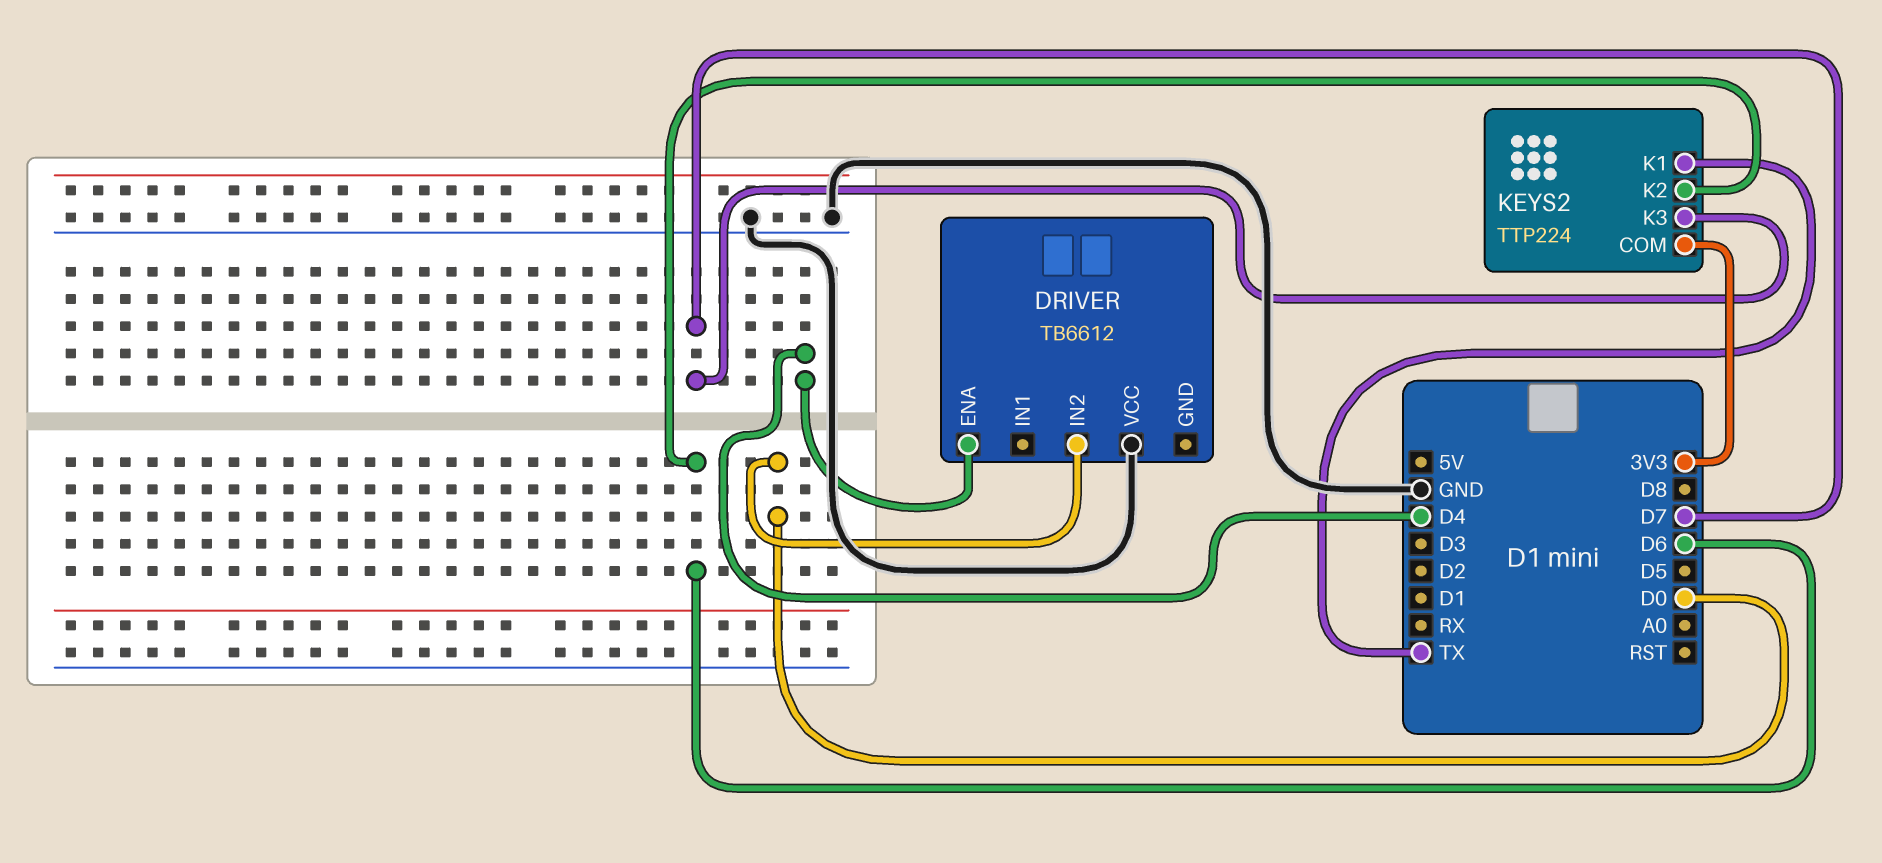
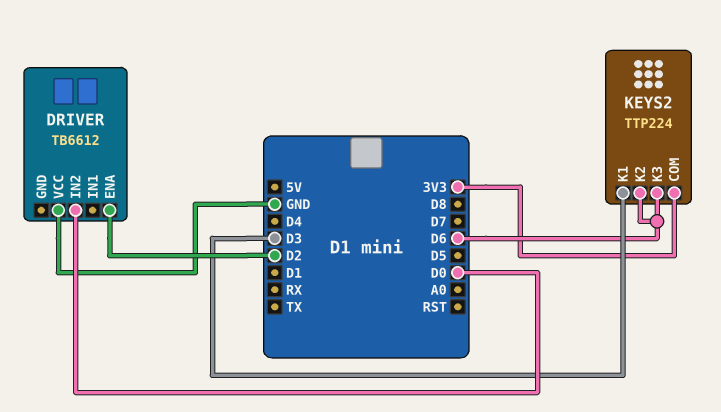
DRIVER pin ENA: D4 -> D2
KEYS2 pin K1: TX -> D3
KEYS2 pin K3: D7 -> D6

